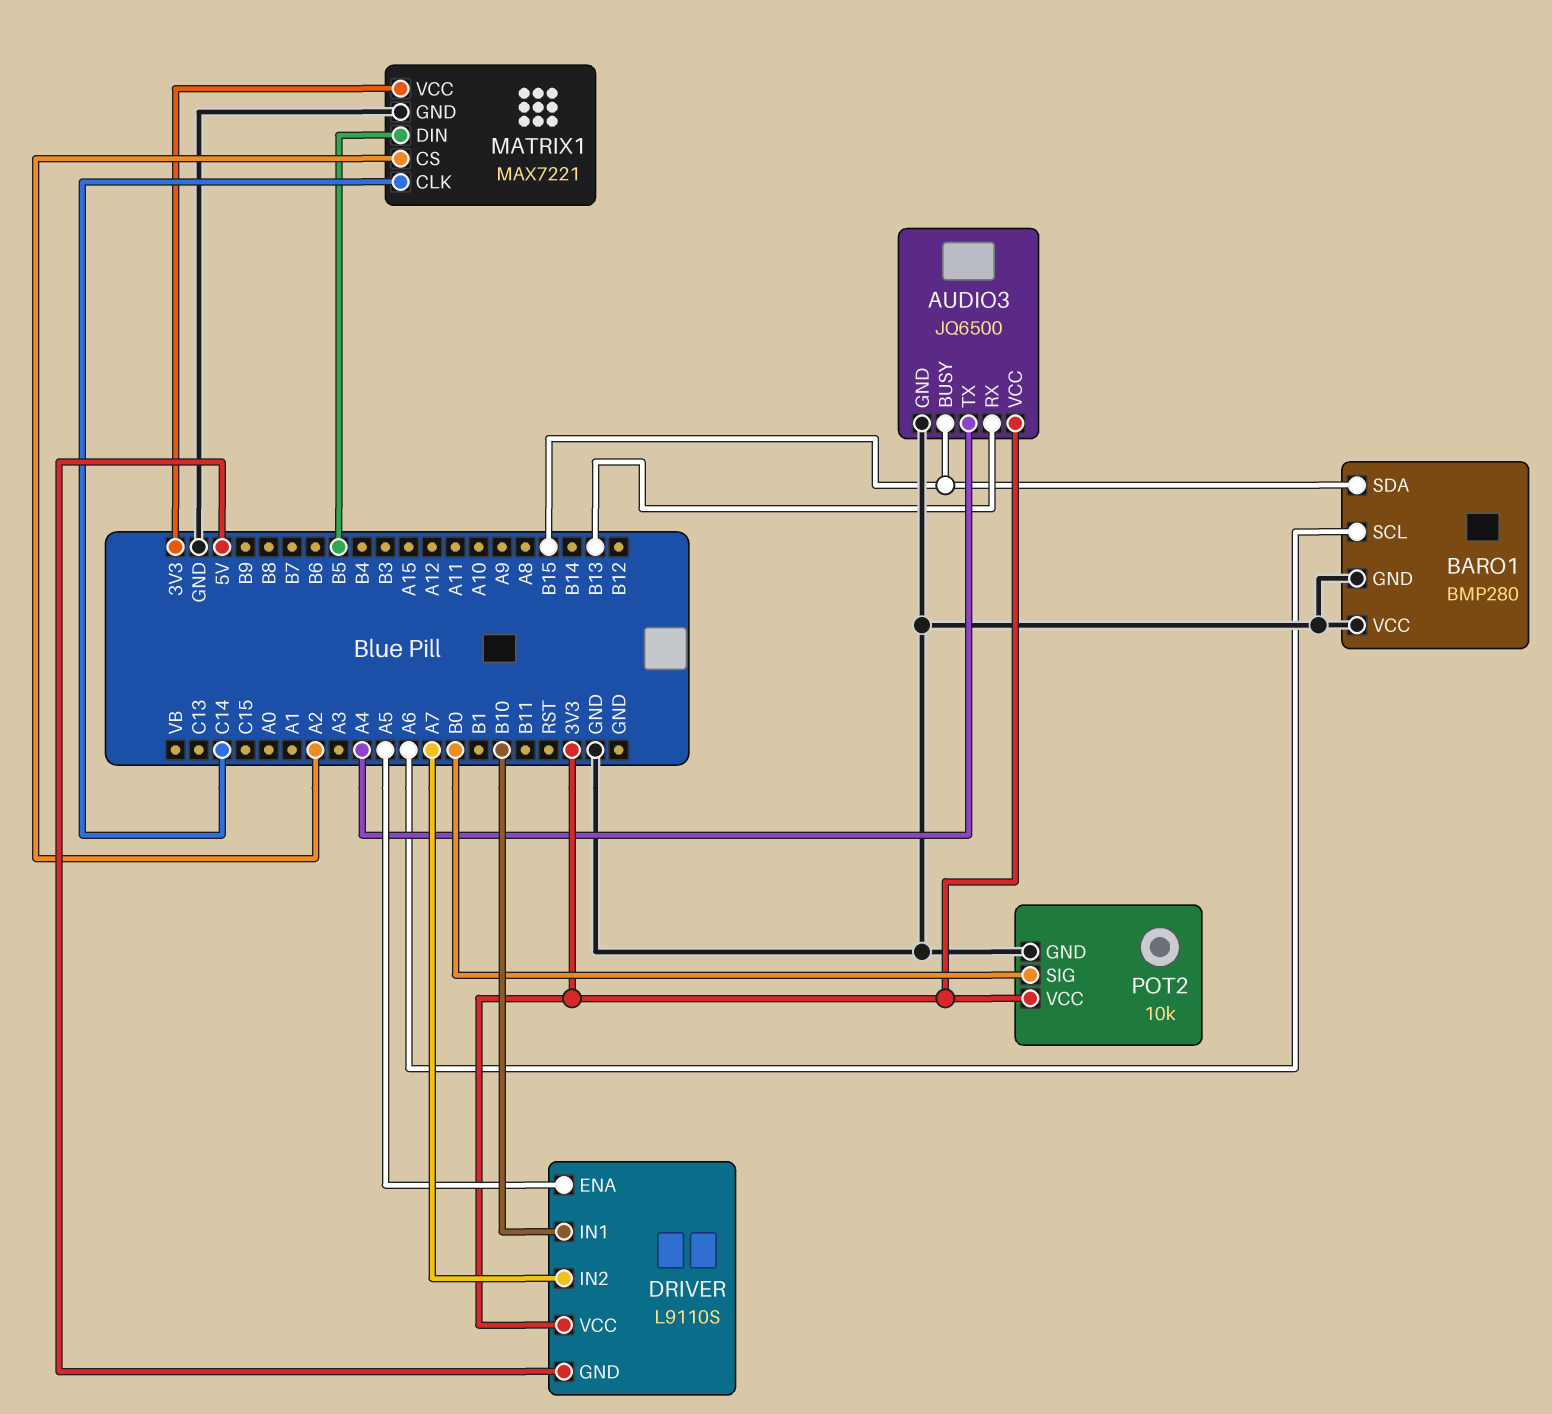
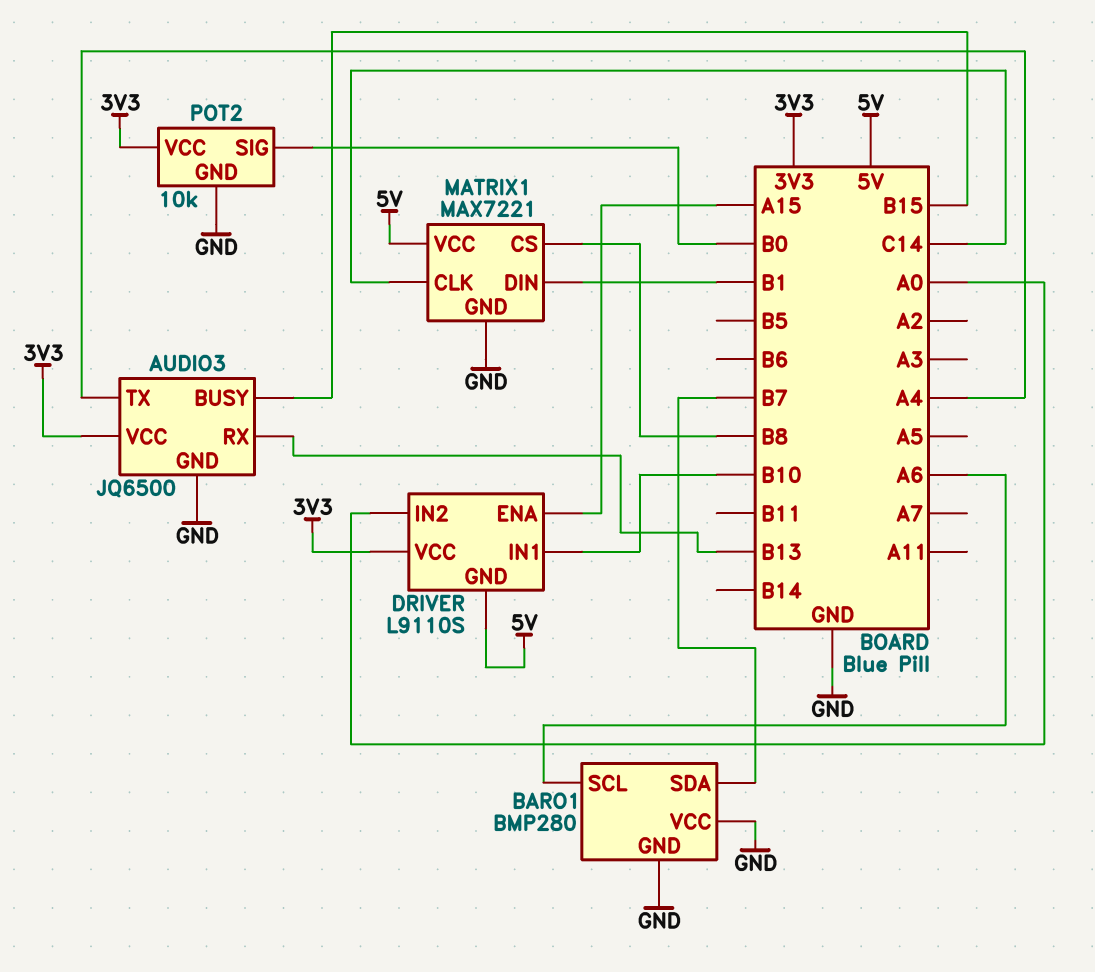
BARO1 pin SDA: B15 -> B7
DRIVER pin ENA: A5 -> A15
DRIVER pin IN2: A7 -> A0
MATRIX1 pin CS: A2 -> B8
MATRIX1 pin DIN: B5 -> B1
MATRIX1 pin VCC: 3V3 -> 5V

